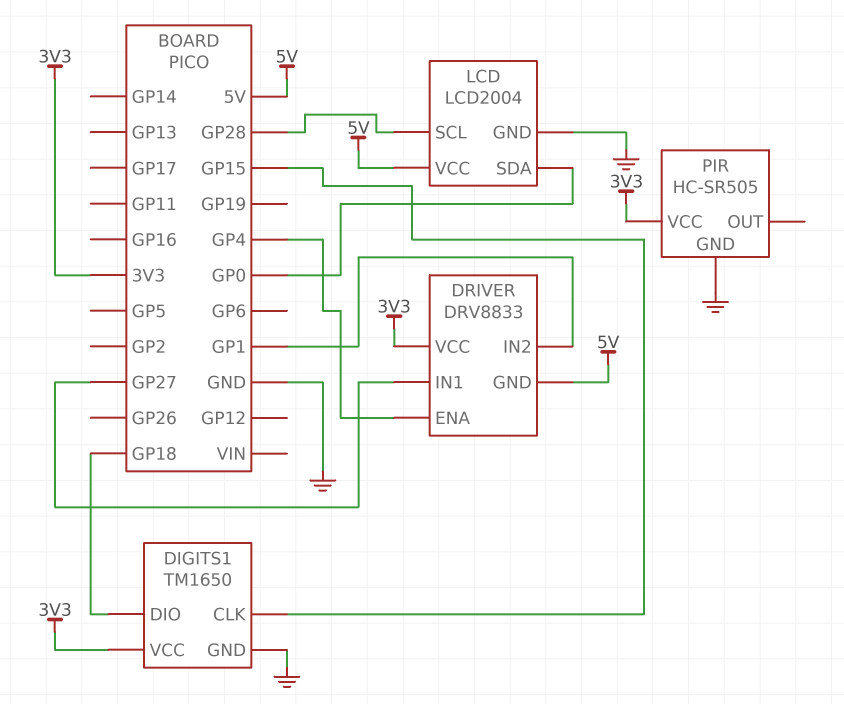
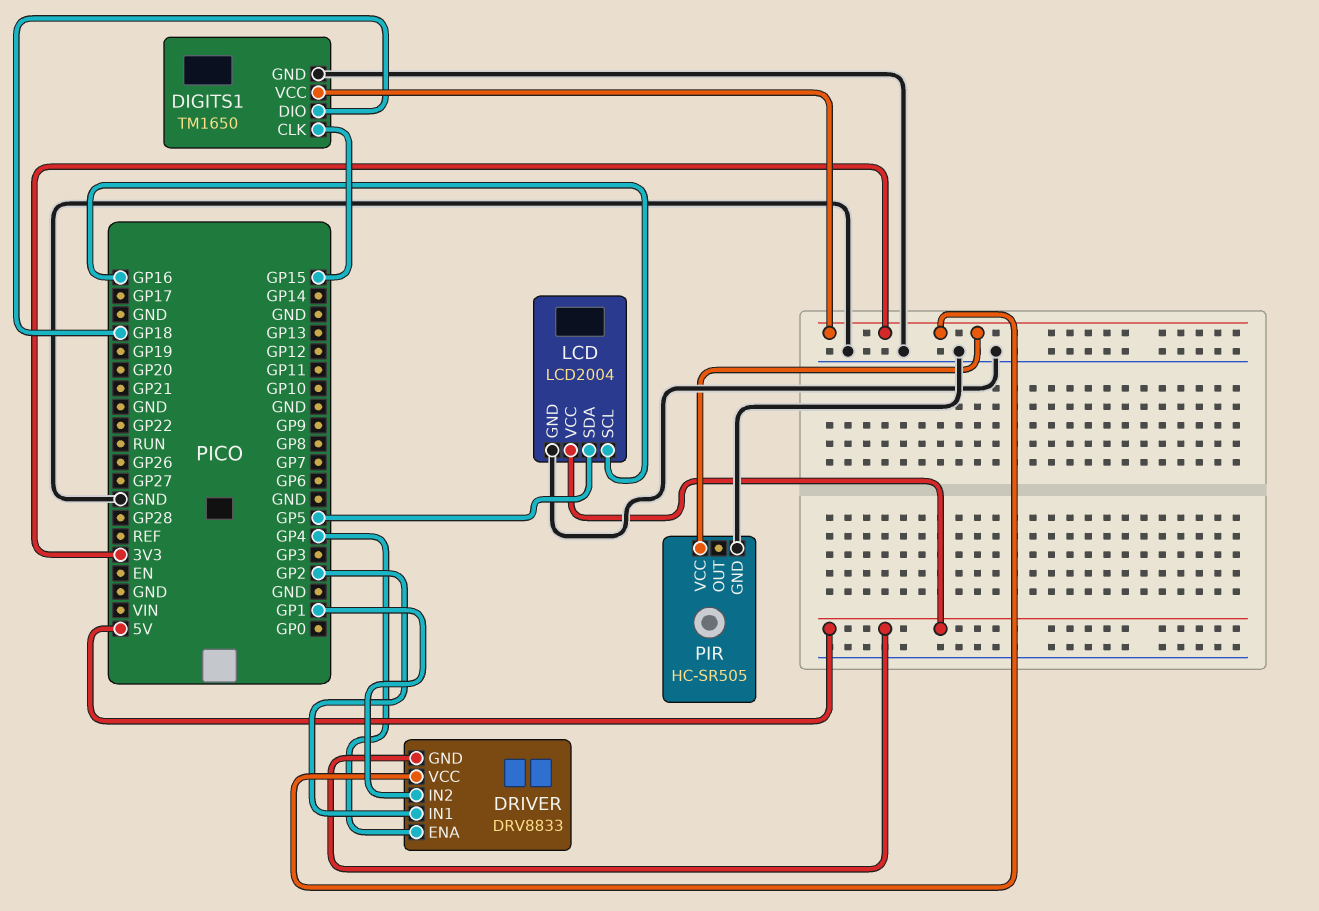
DRIVER pin IN1: GP27 -> GP2
LCD pin SCL: GP28 -> GP16
LCD pin SDA: GP0 -> GP5

